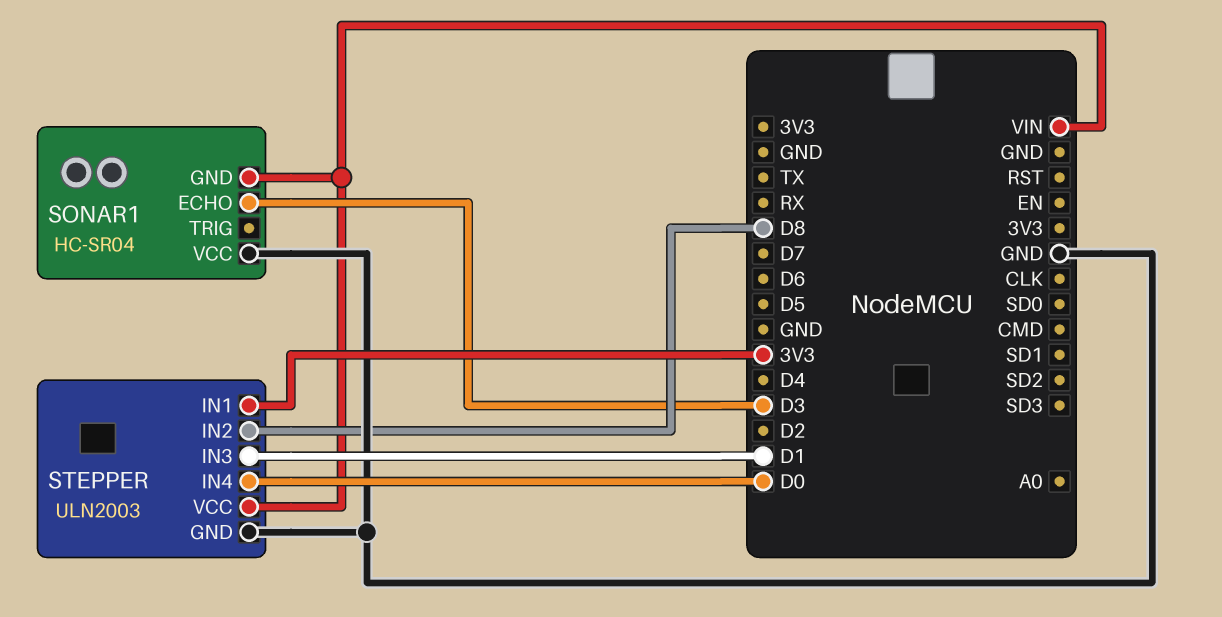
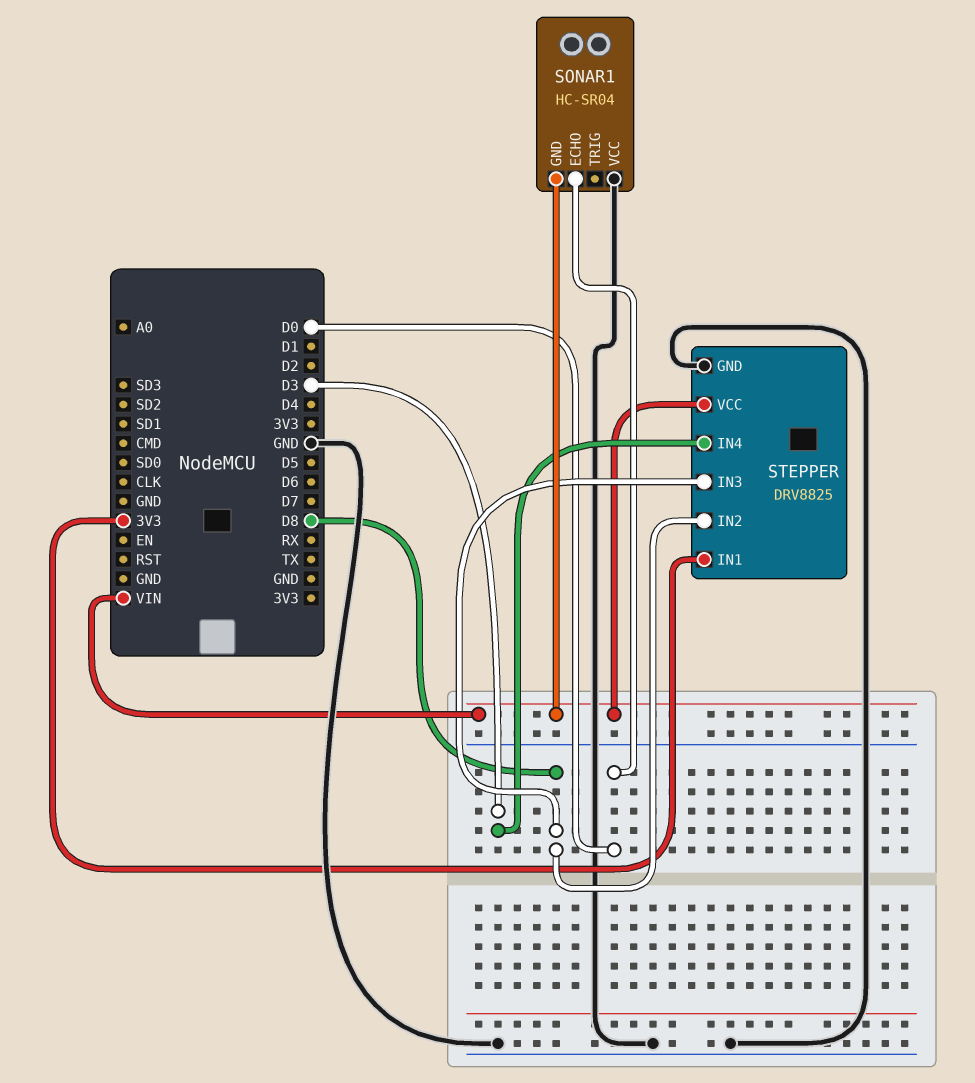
SONAR1 pin ECHO: D3 -> D0
STEPPER: ULN2003 -> DRV8825
STEPPER pin IN3: D1 -> D8
STEPPER pin IN4: D0 -> D3

